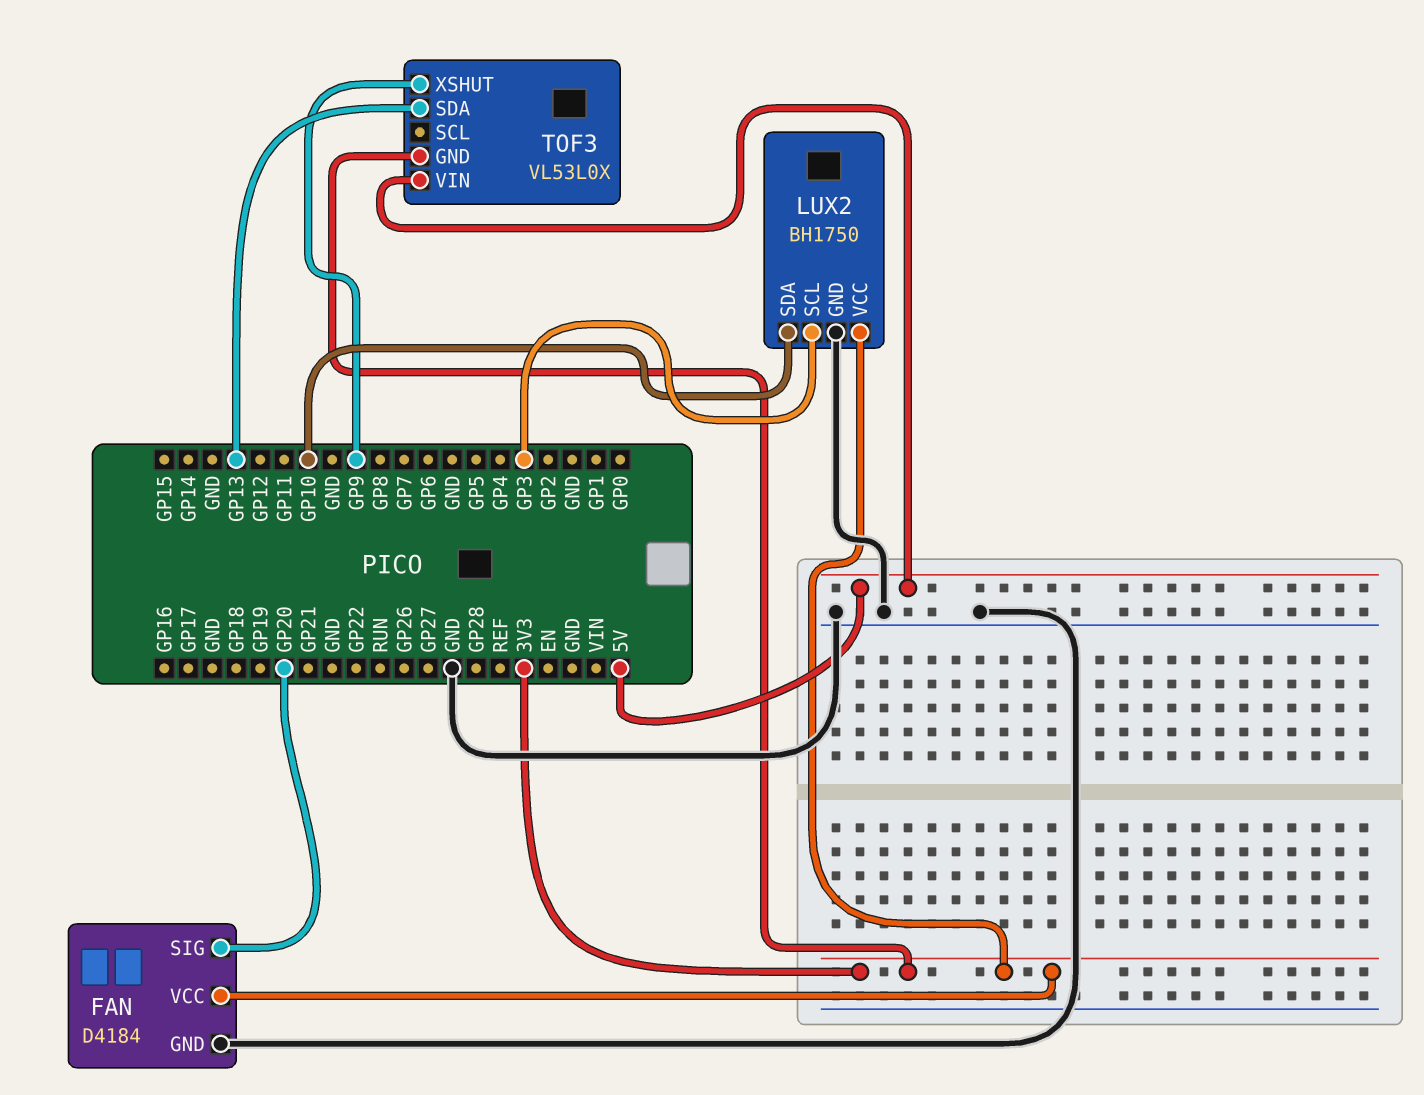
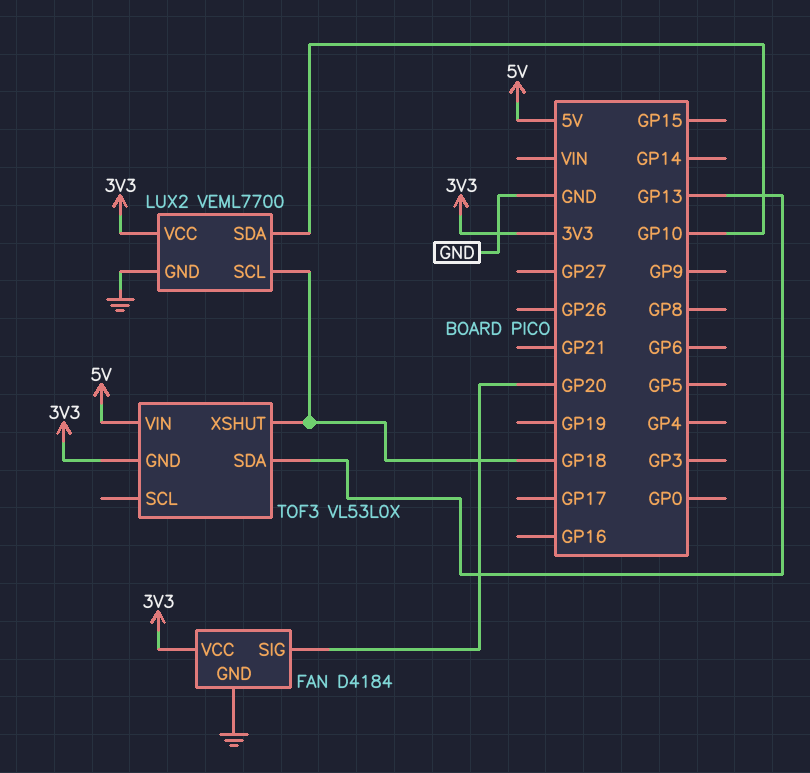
LUX2: BH1750 -> VEML7700
LUX2 pin SCL: GP3 -> GP18
TOF3 pin XSHUT: GP9 -> GP18

